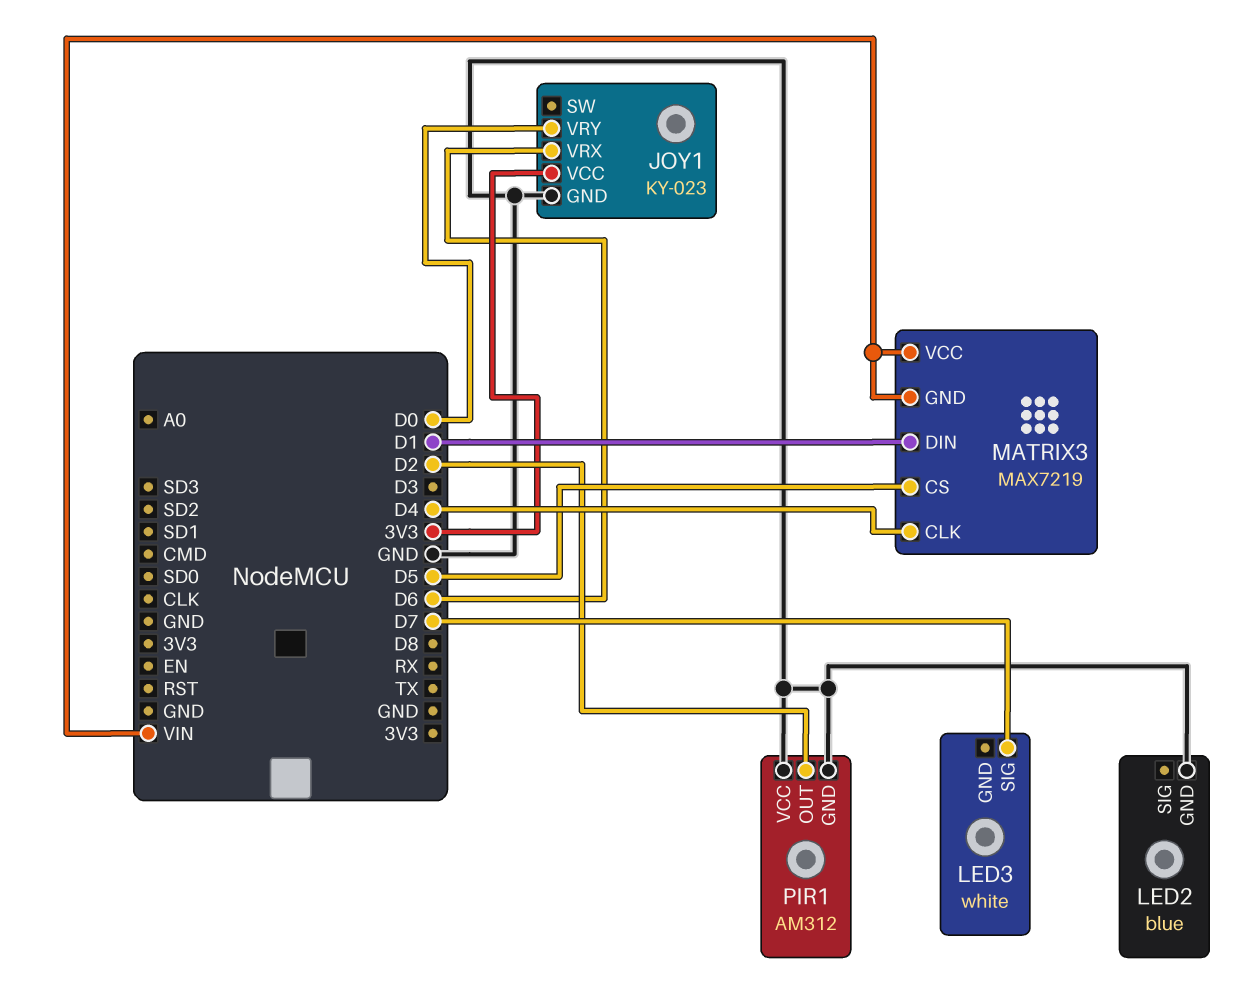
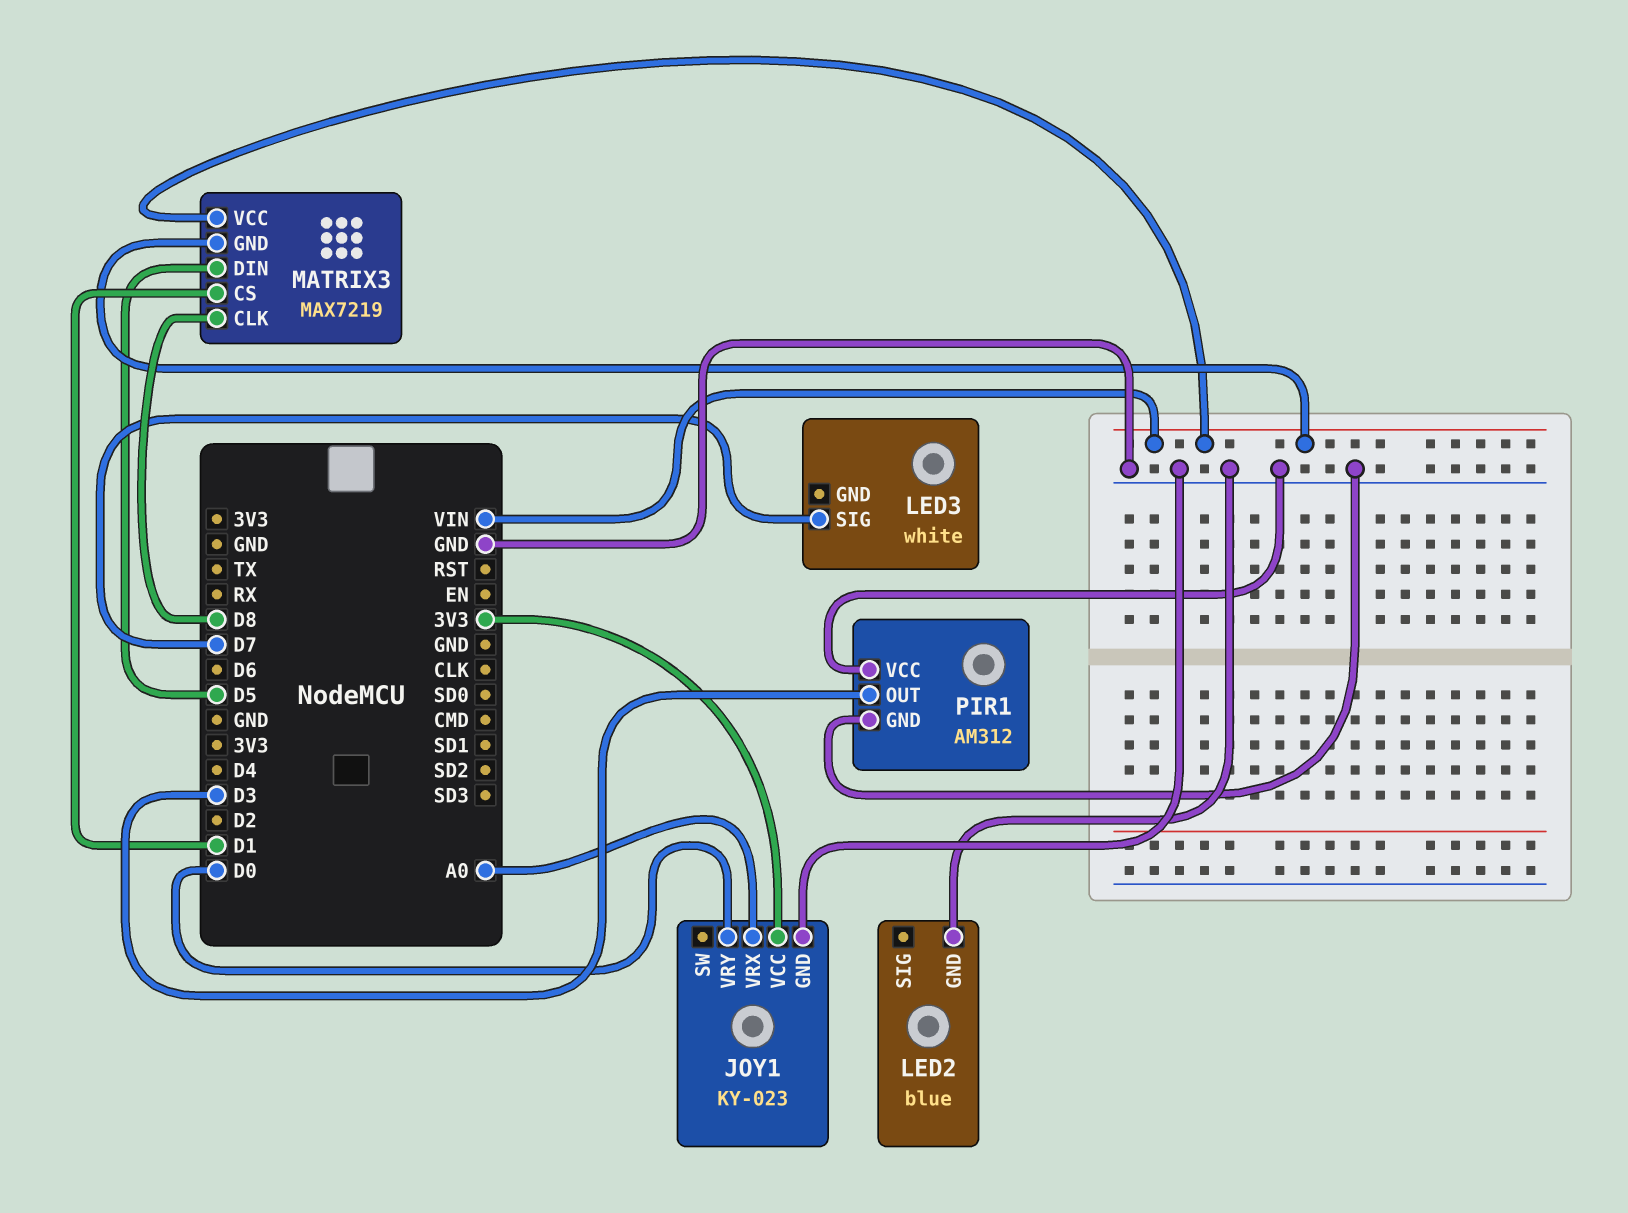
JOY1 pin VRX: D6 -> A0
MATRIX3 pin CLK: D4 -> D8
MATRIX3 pin CS: D5 -> D1
MATRIX3 pin DIN: D1 -> D5
PIR1 pin OUT: D2 -> D3

